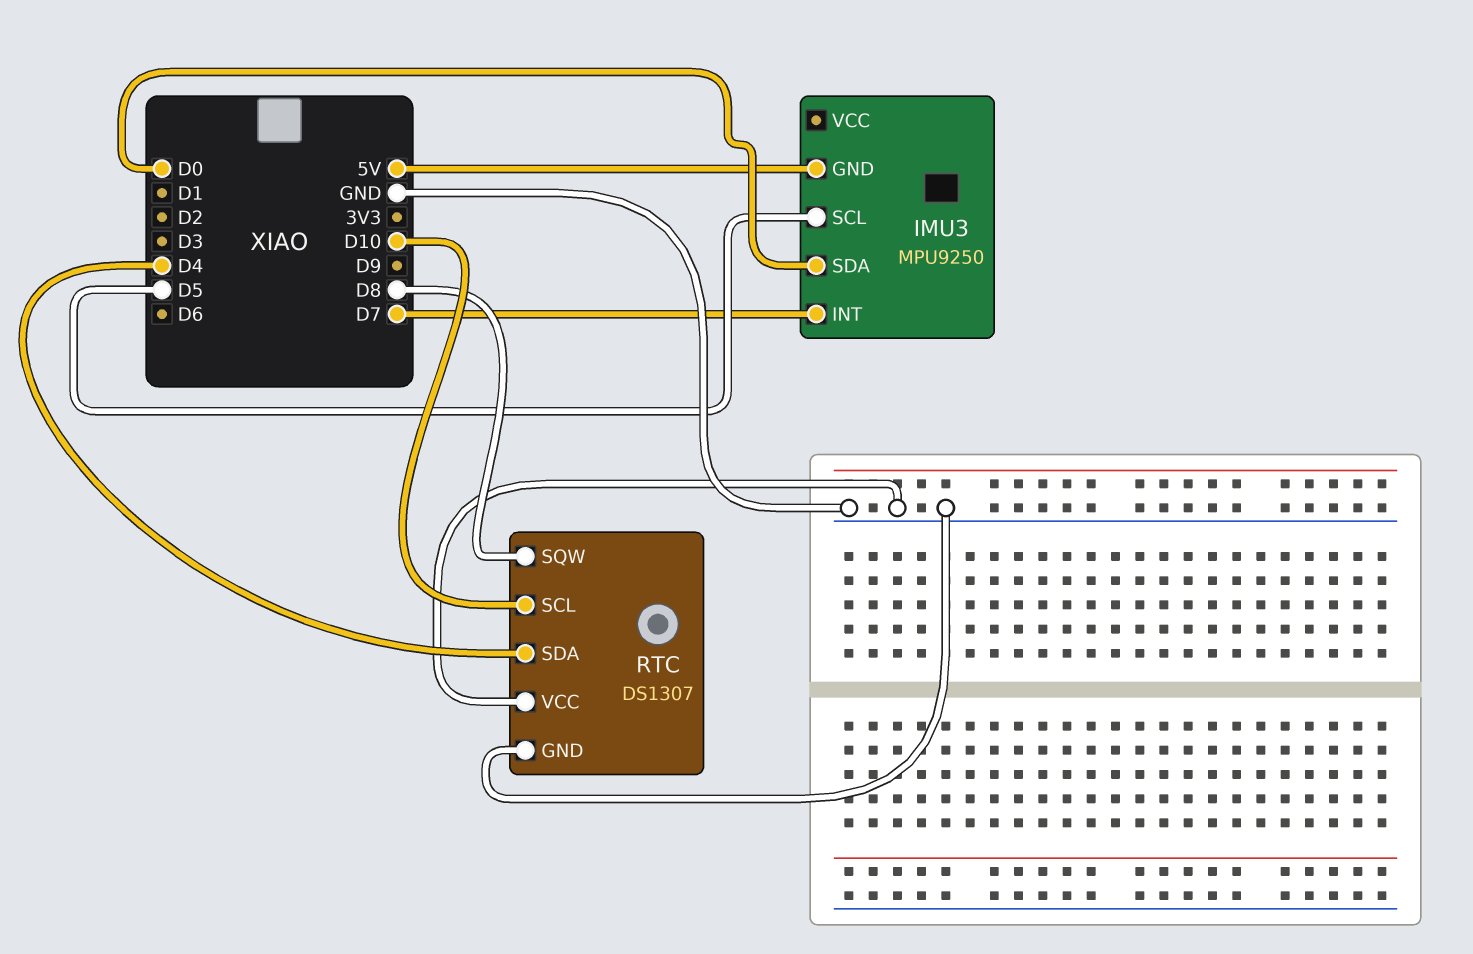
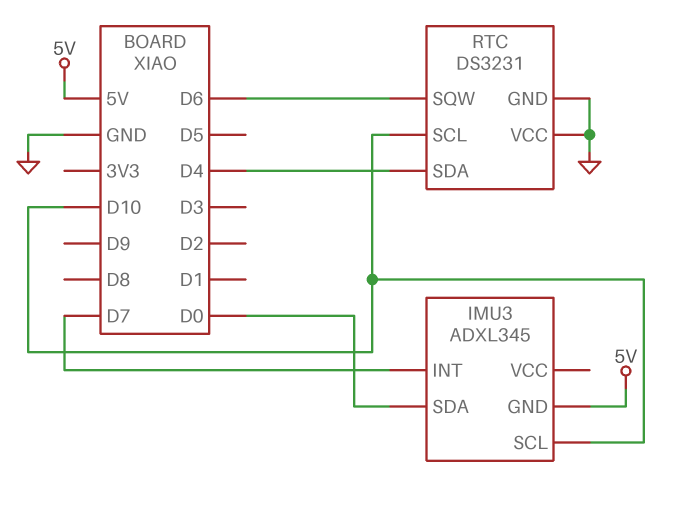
IMU3: MPU9250 -> ADXL345
IMU3 pin SCL: D5 -> D10
RTC: DS1307 -> DS3231
RTC pin SQW: D8 -> D6

